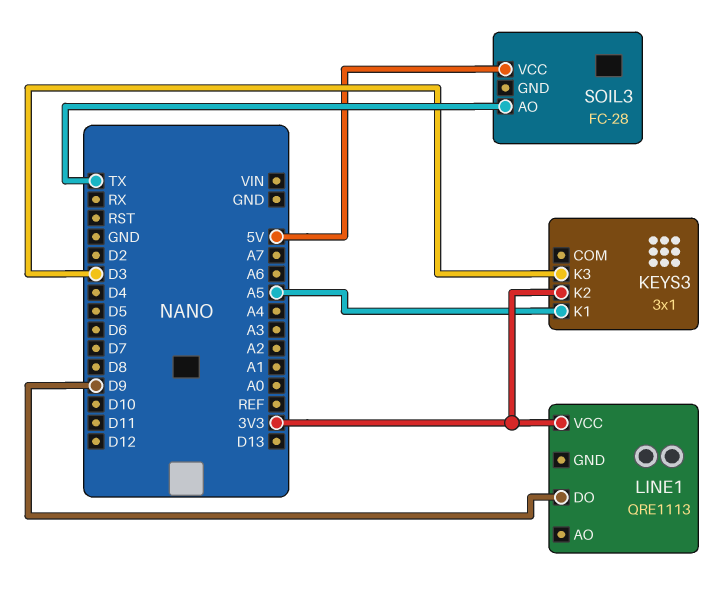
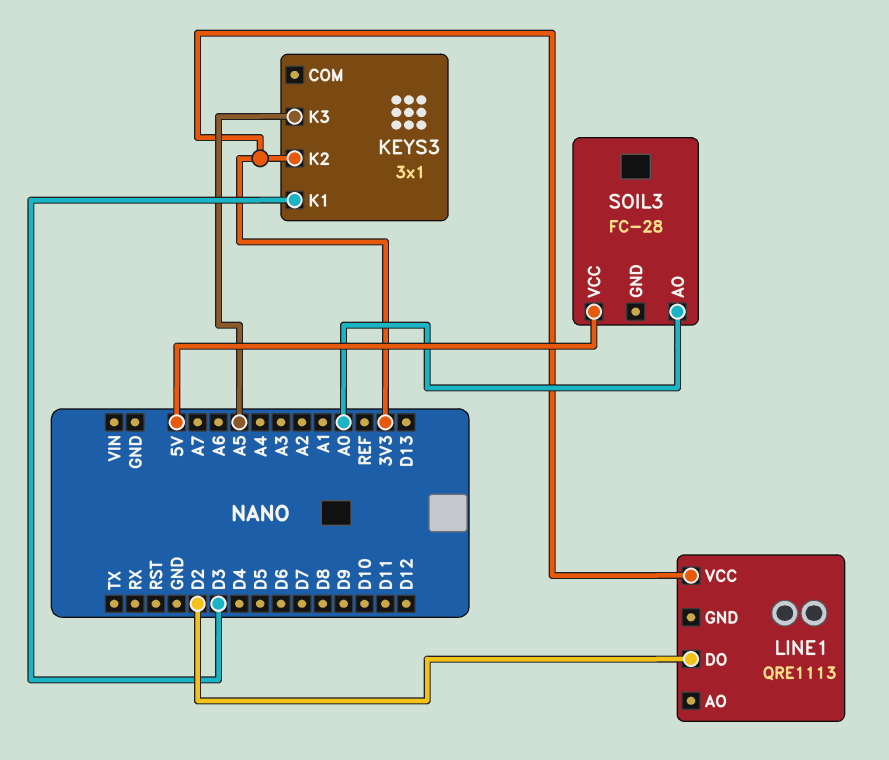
KEYS3 pin K1: A5 -> D3
KEYS3 pin K3: D3 -> A5
LINE1 pin DO: D9 -> D2
SOIL3 pin AO: TX -> A0

